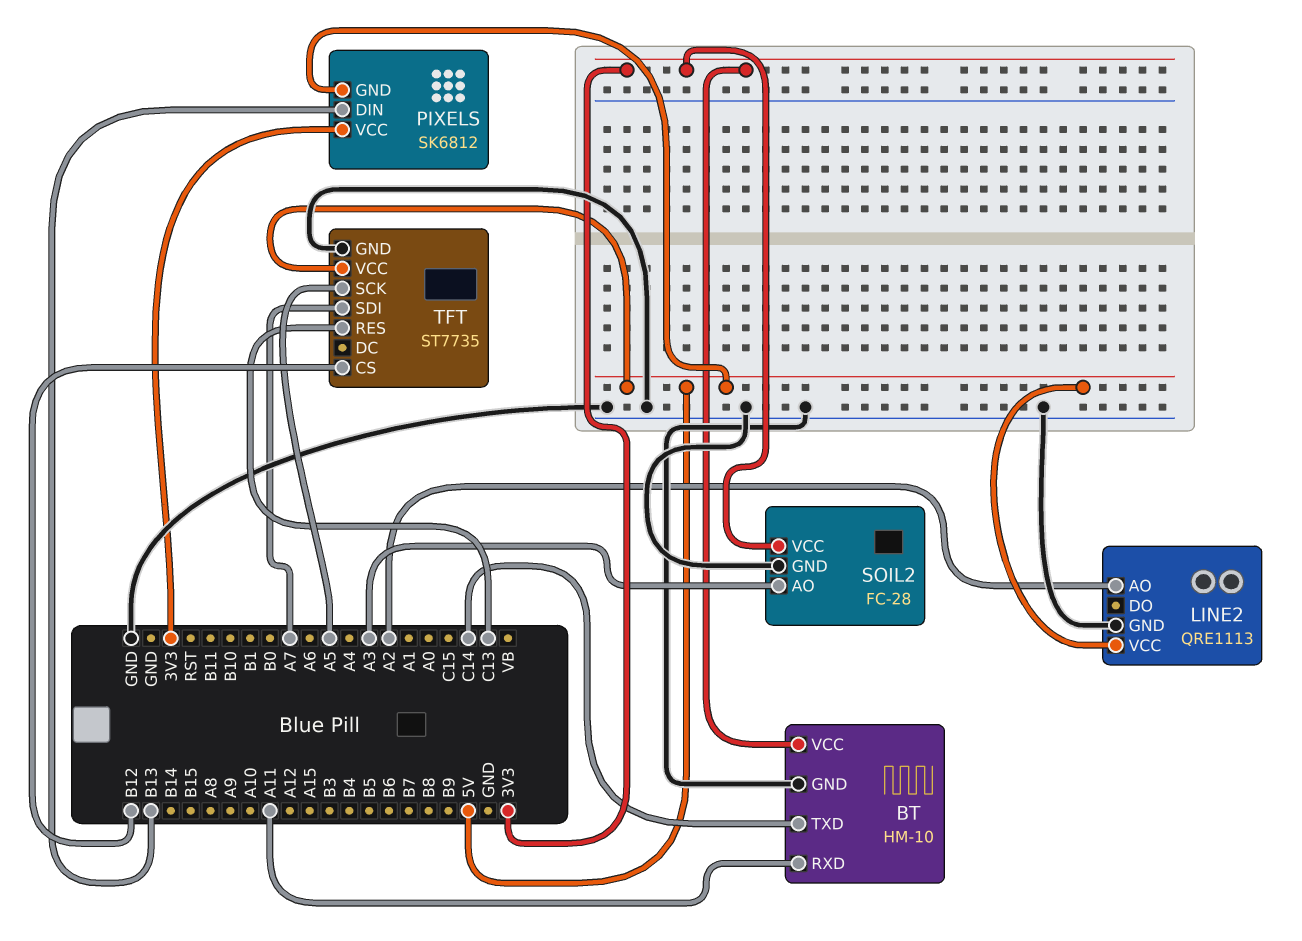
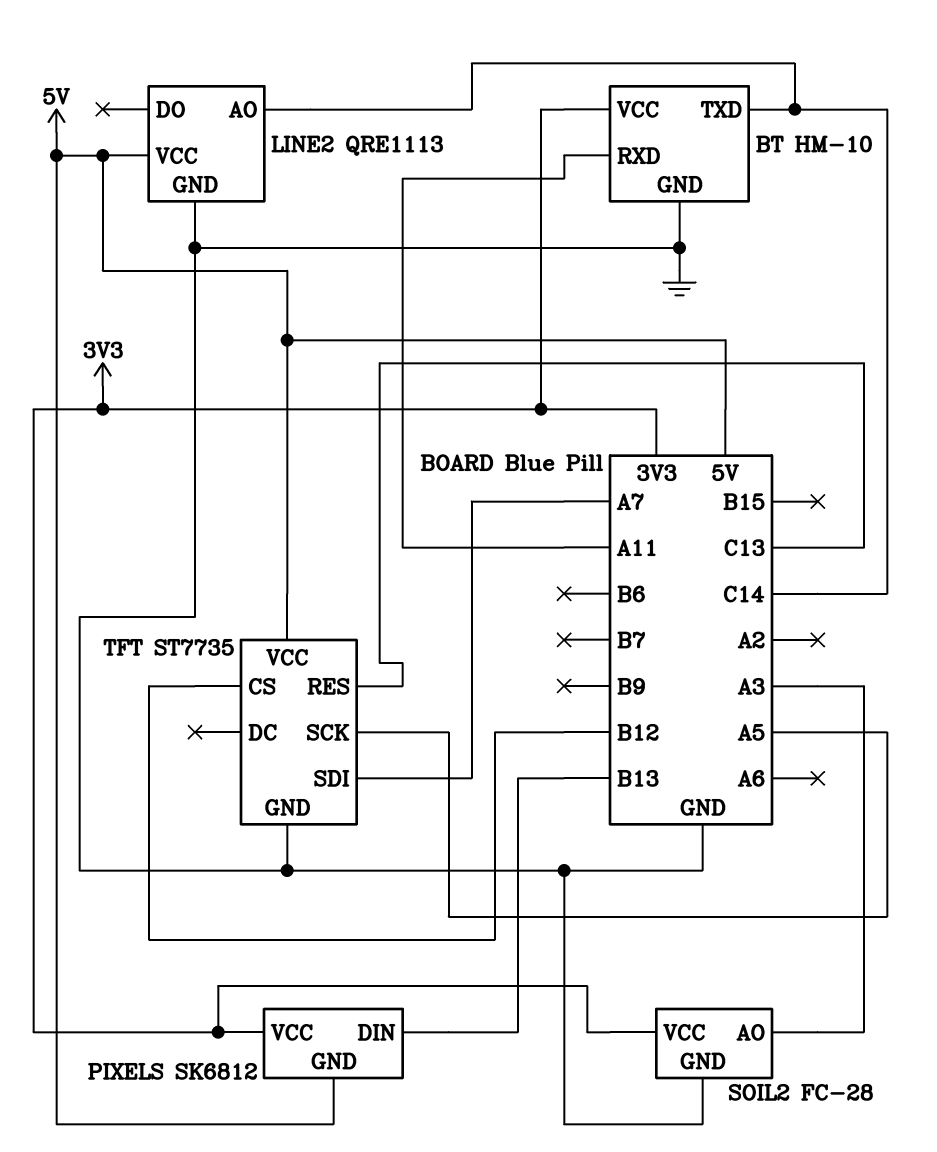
LINE2 pin AO: A2 -> C14

